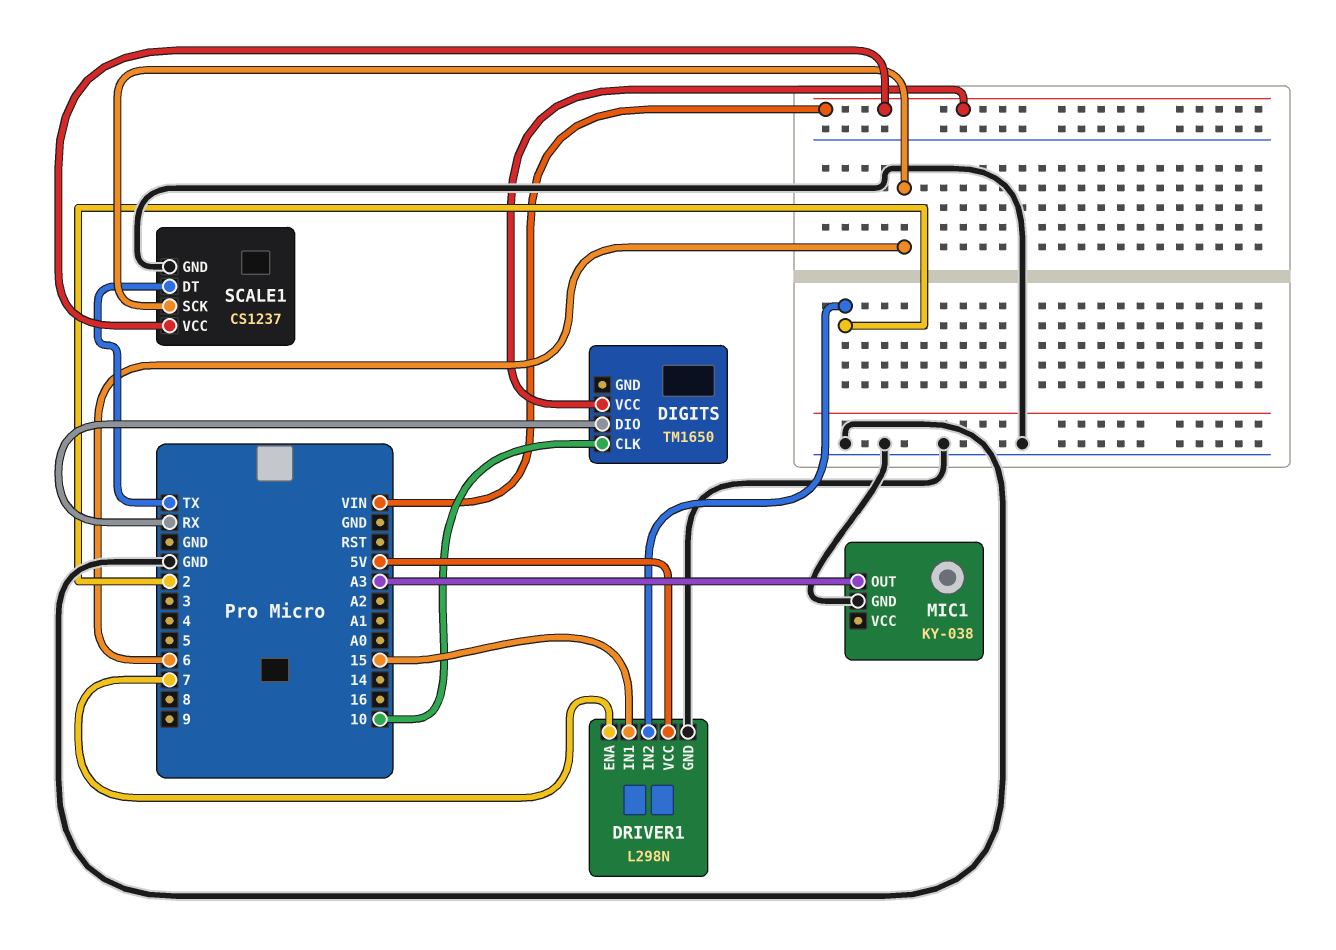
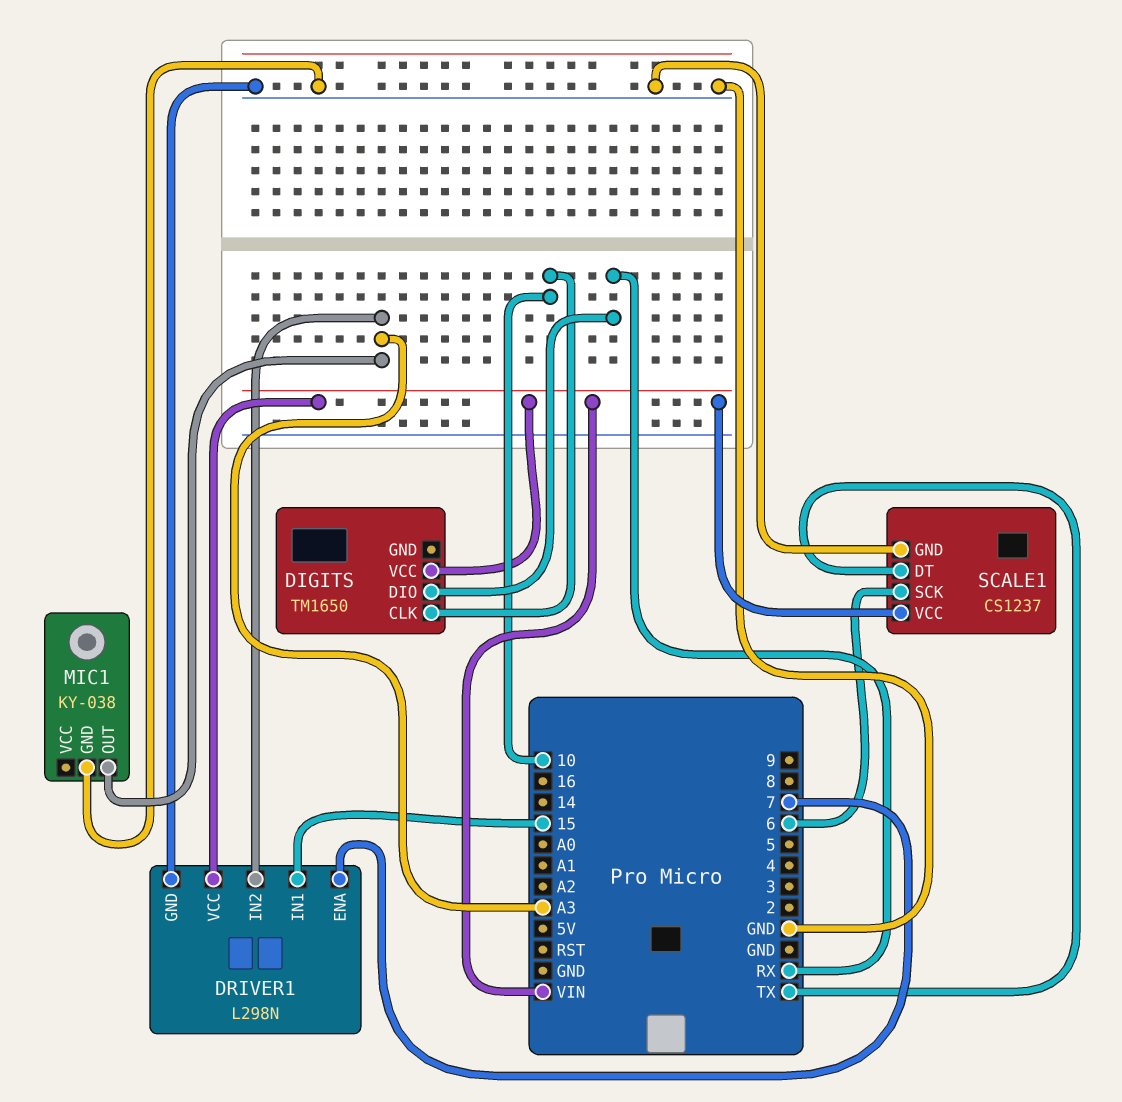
DRIVER1 pin IN2: 2 -> A3
DRIVER1 pin VCC: 5V -> VIN

